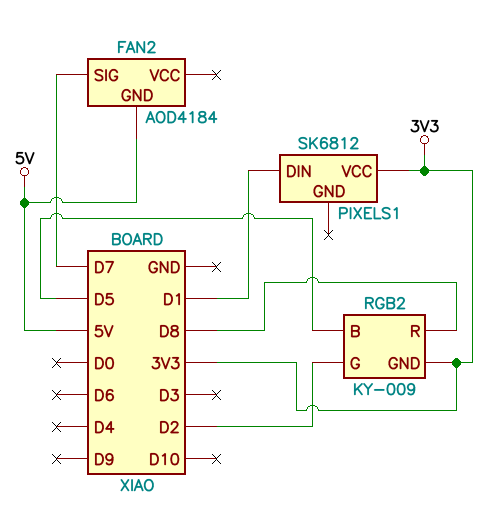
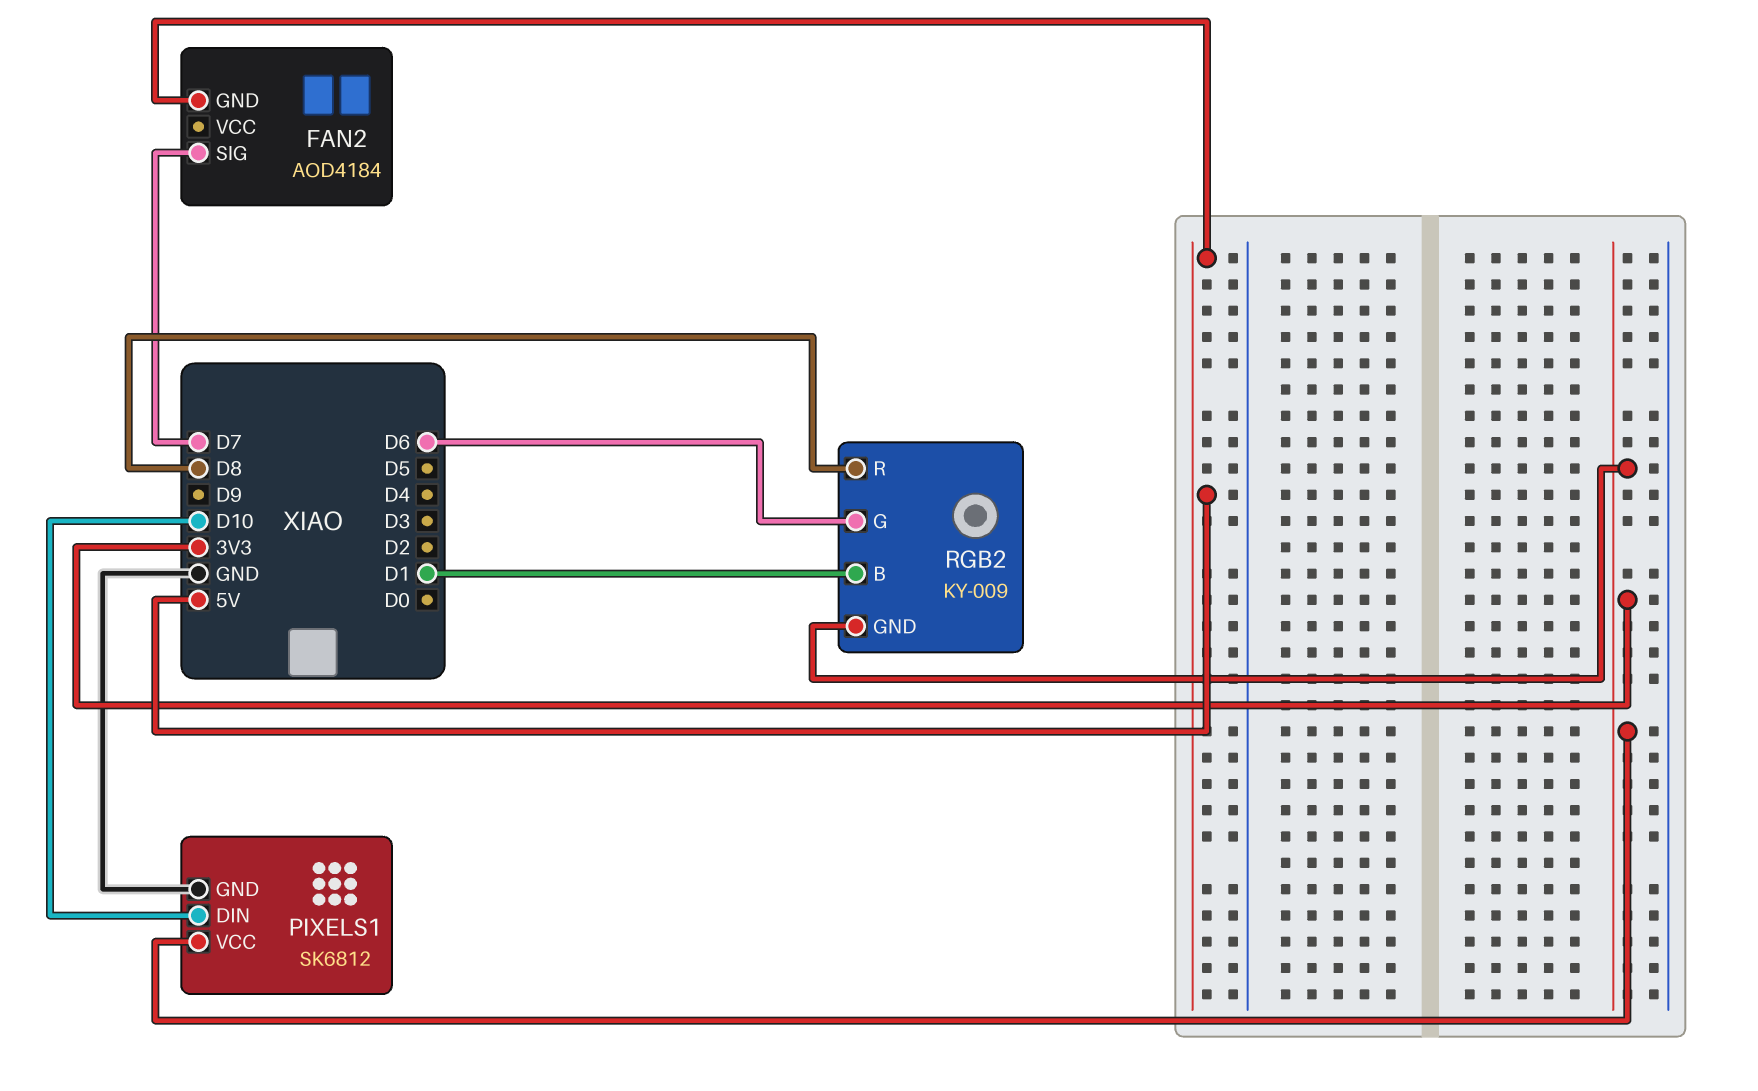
PIXELS1 pin DIN: D1 -> D10
PIXELS1 pin GND: none -> GND
RGB2 pin B: D5 -> D1
RGB2 pin G: D2 -> D6

